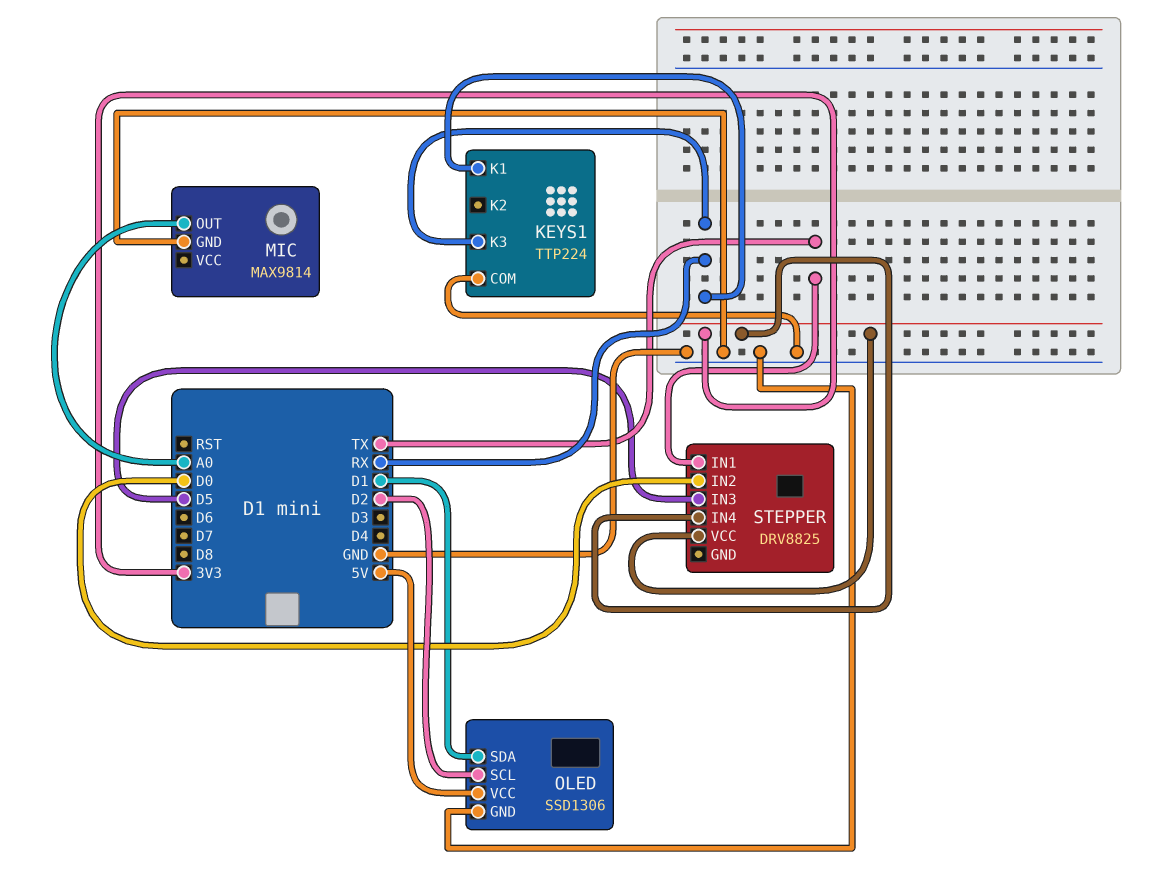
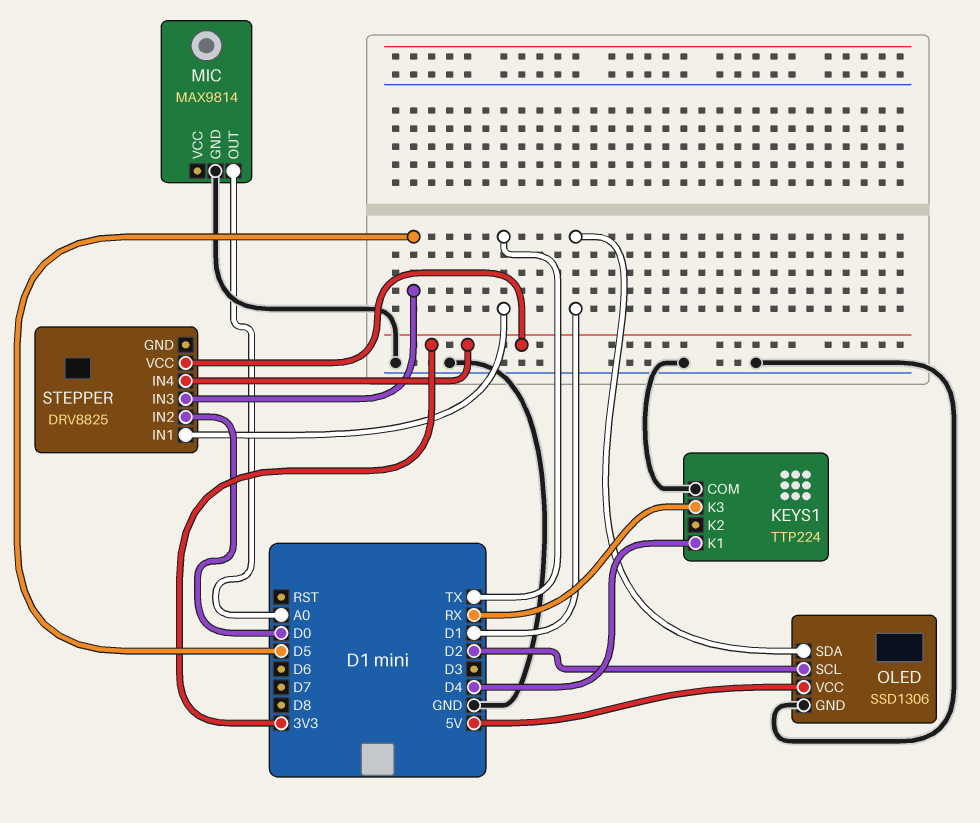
KEYS1 pin K1: RX -> D4

